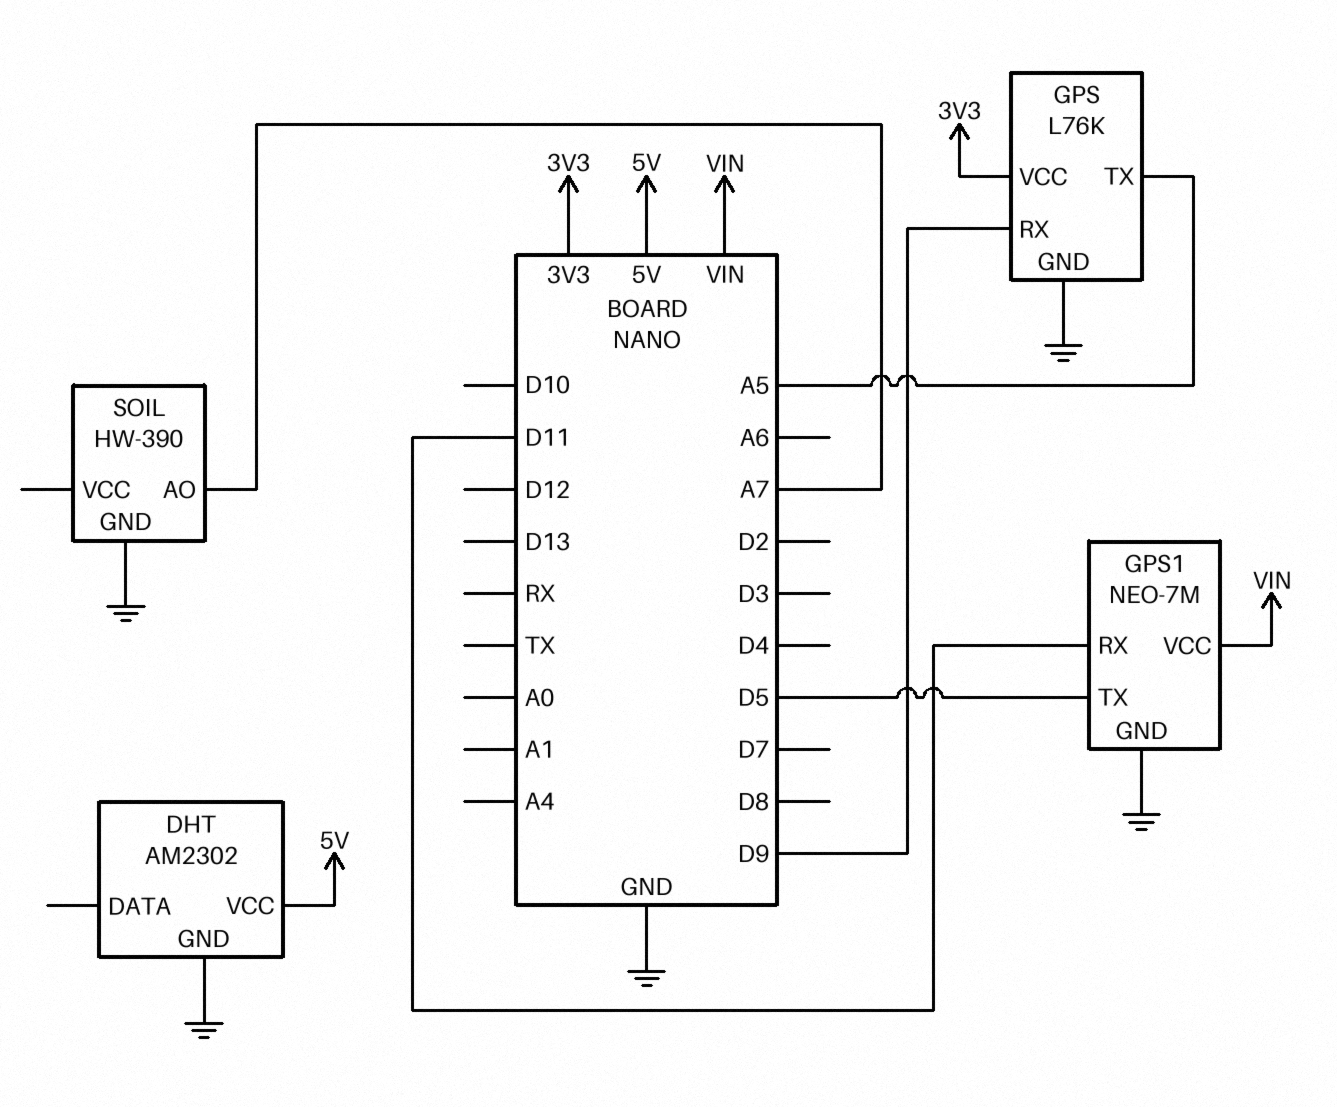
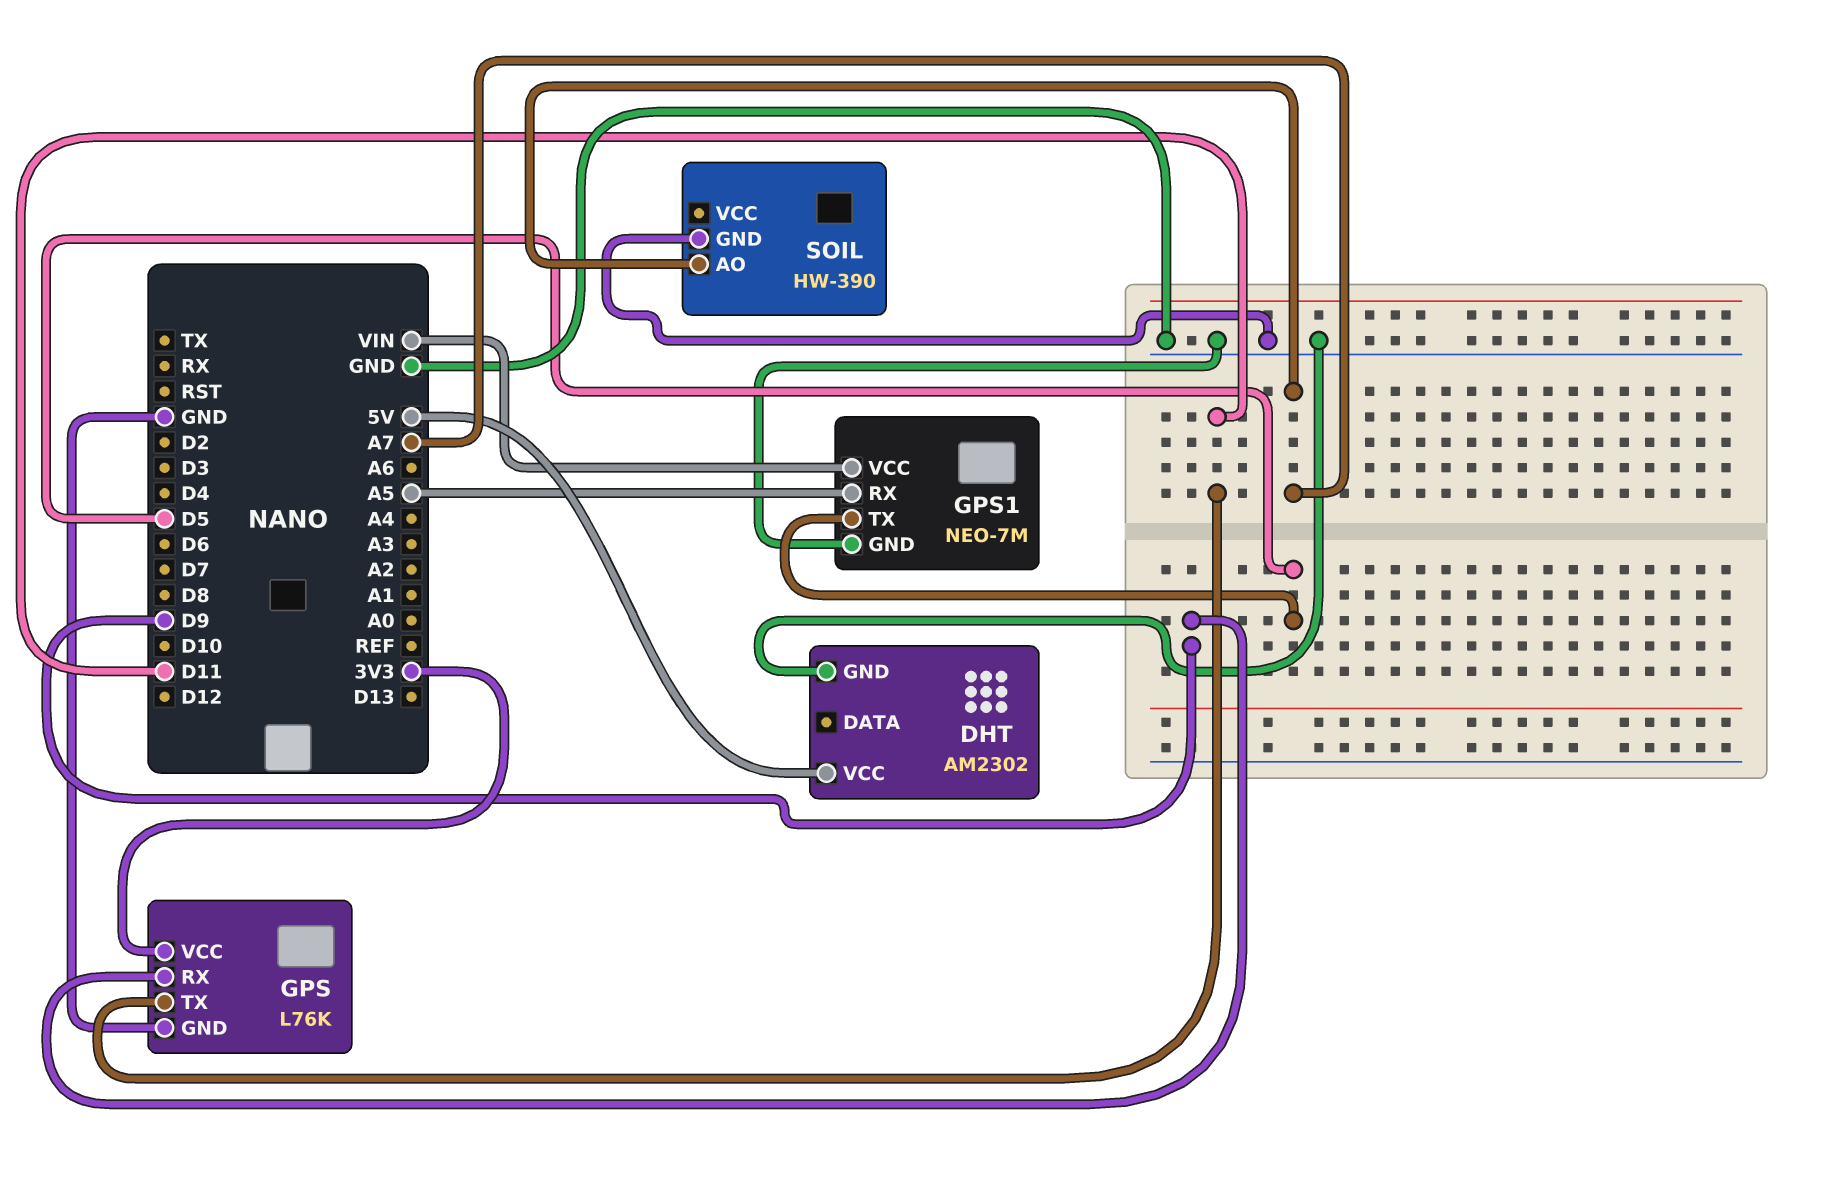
GPS pin TX: A5 -> D11
GPS1 pin RX: D11 -> A5

